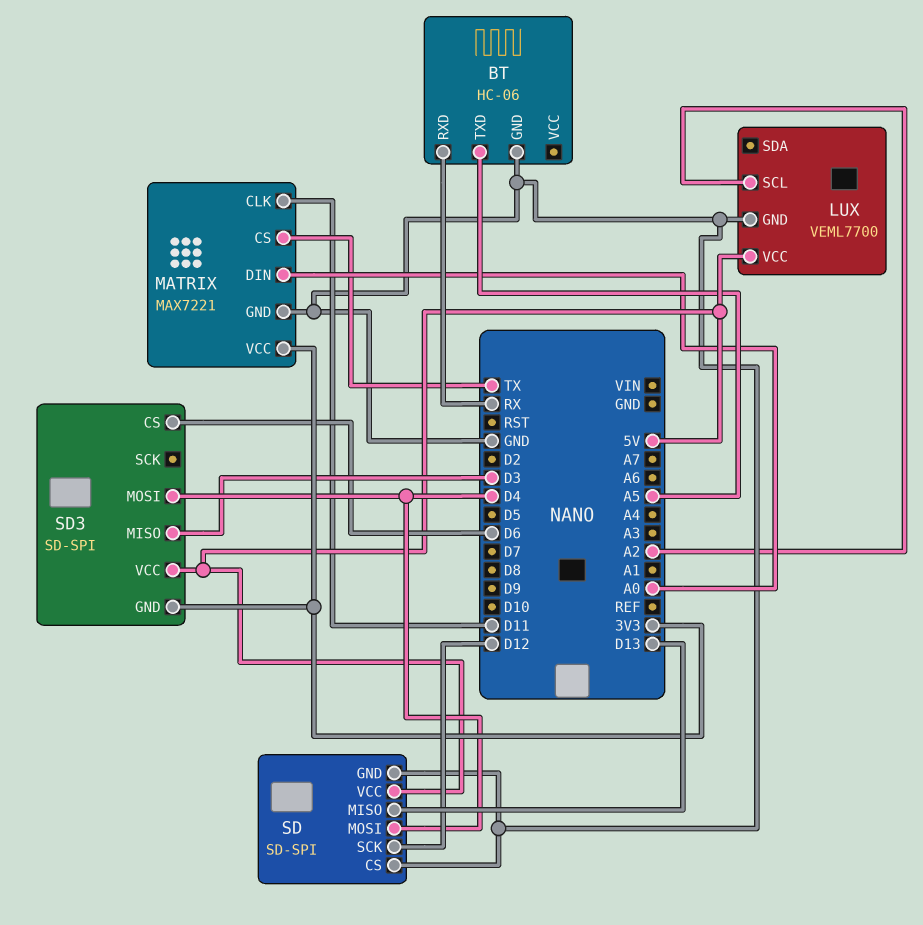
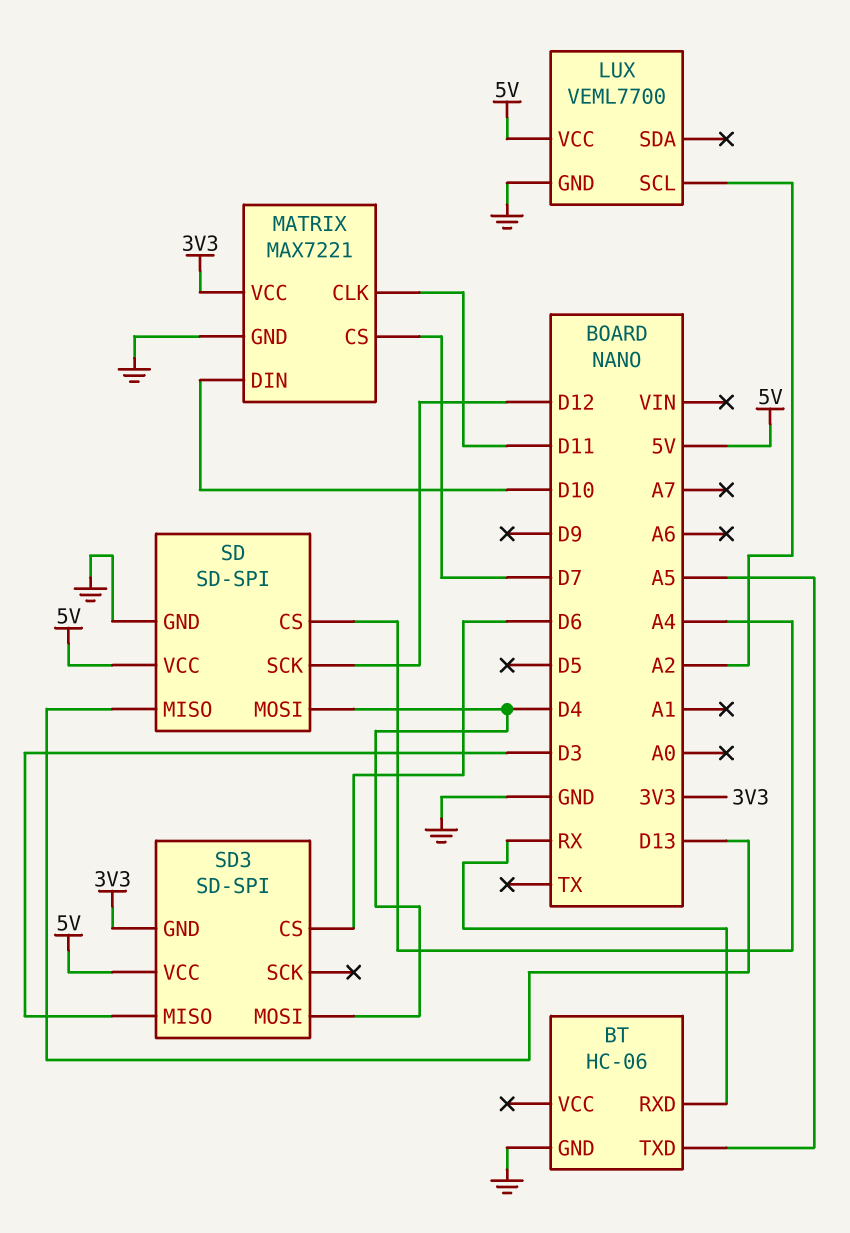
MATRIX pin CS: TX -> D7
MATRIX pin DIN: A0 -> D10
SD pin CS: GND -> A4

